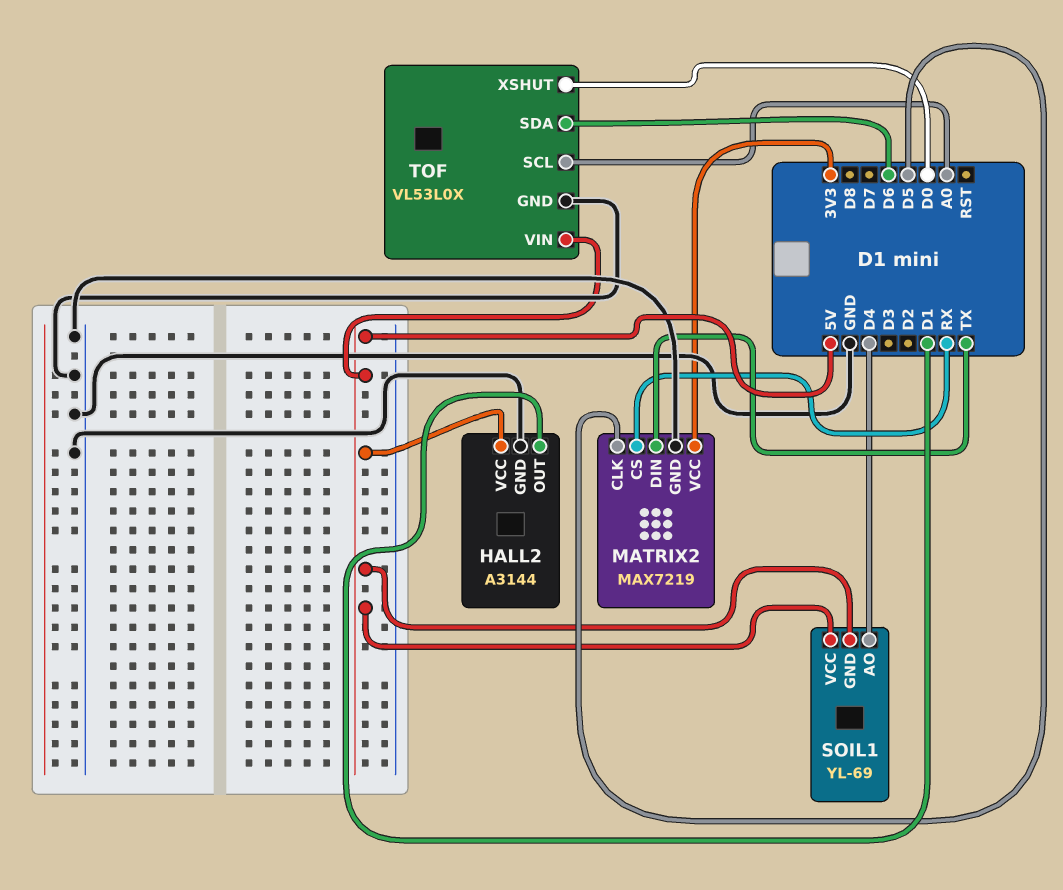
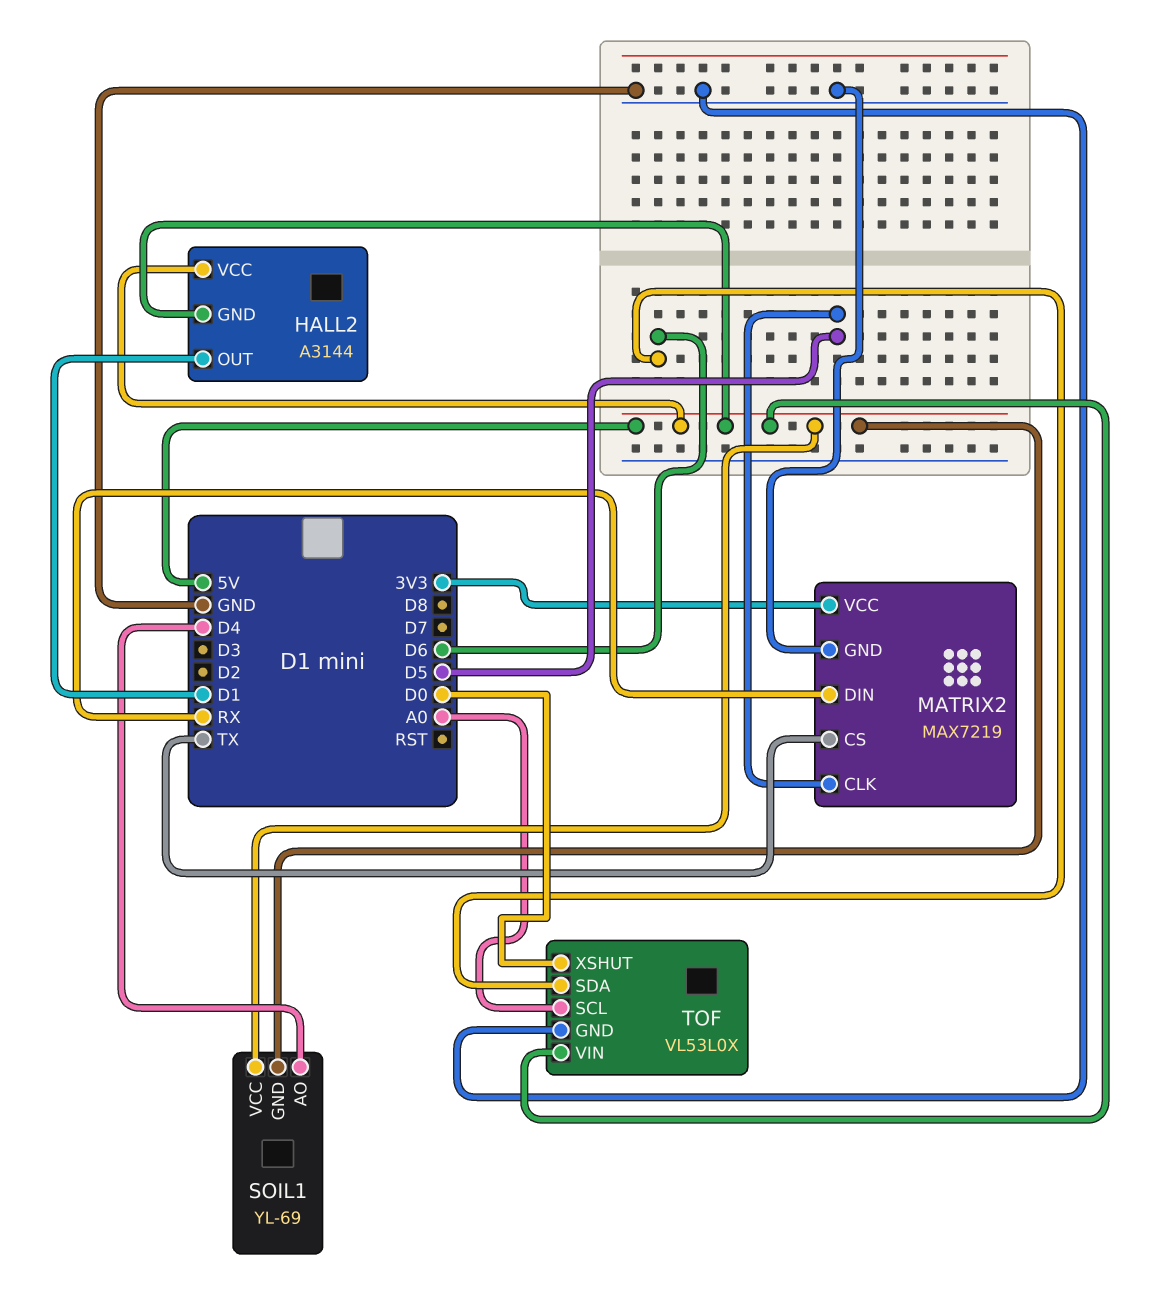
HALL2 pin GND: GND -> 5V
MATRIX2 pin CS: RX -> TX
MATRIX2 pin DIN: TX -> RX

